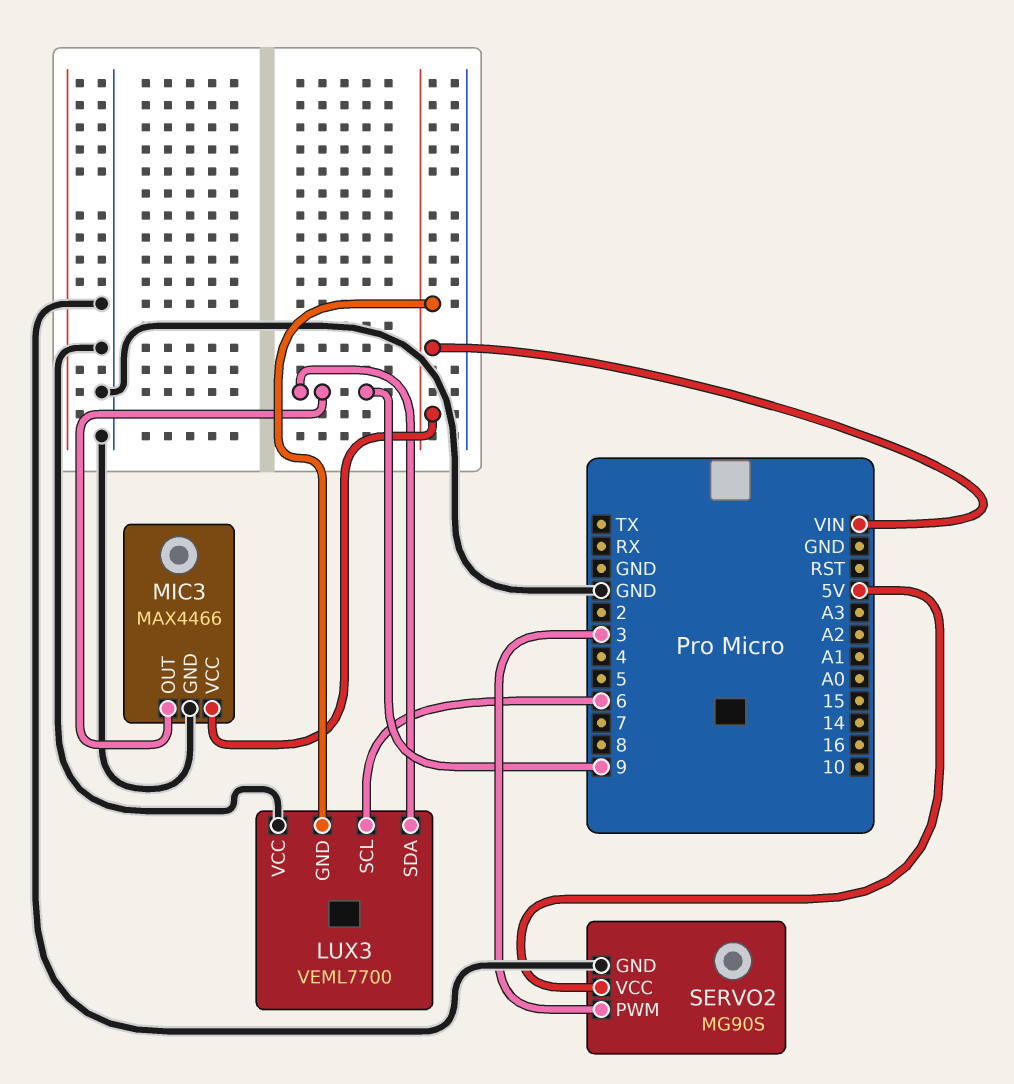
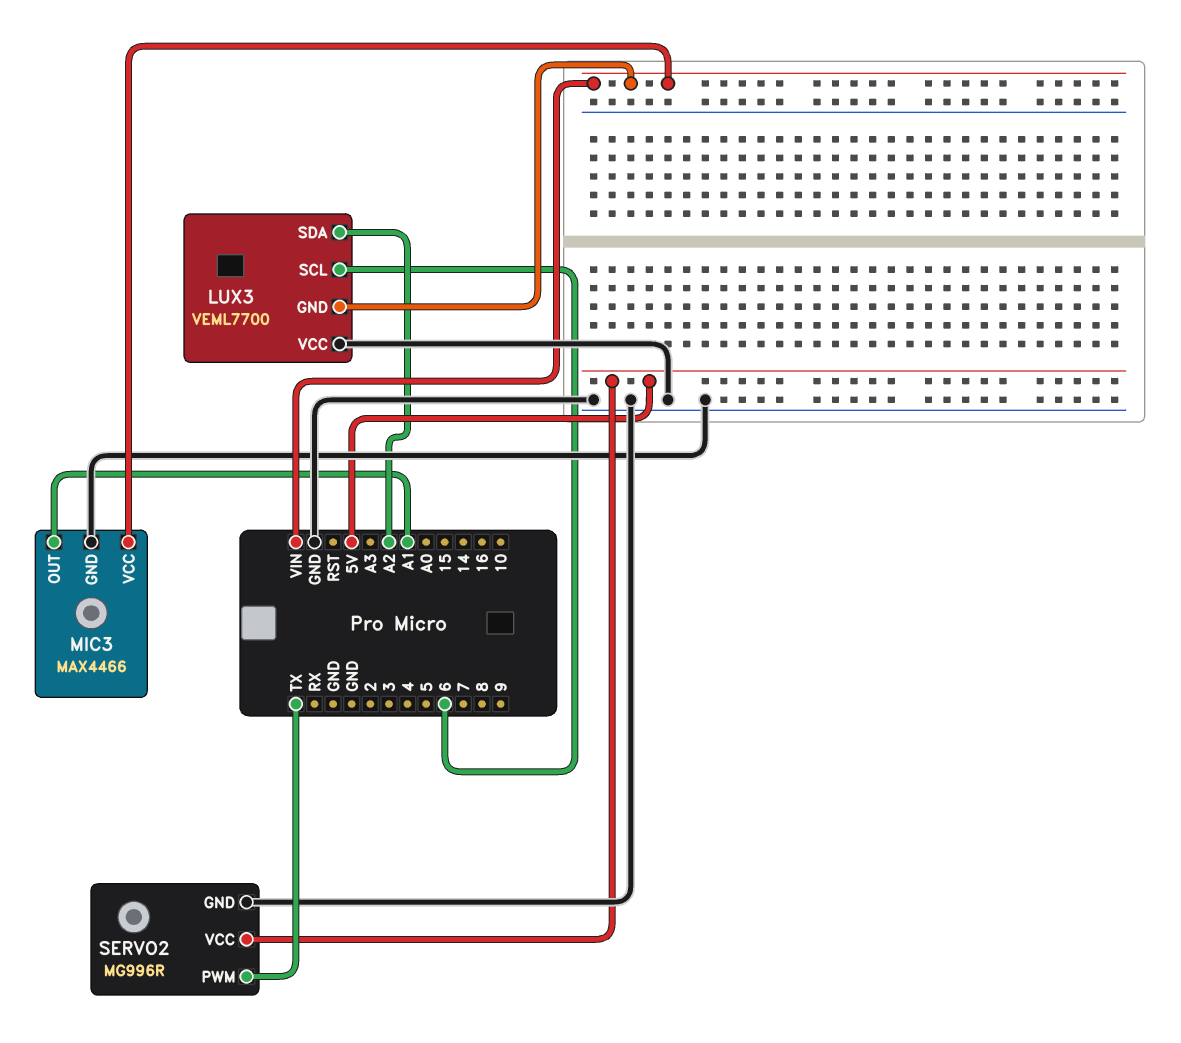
LUX3 pin SDA: 9 -> A2
MIC3 pin OUT: 9 -> A1
SERVO2: MG90S -> MG996R
SERVO2 pin PWM: 3 -> TX

